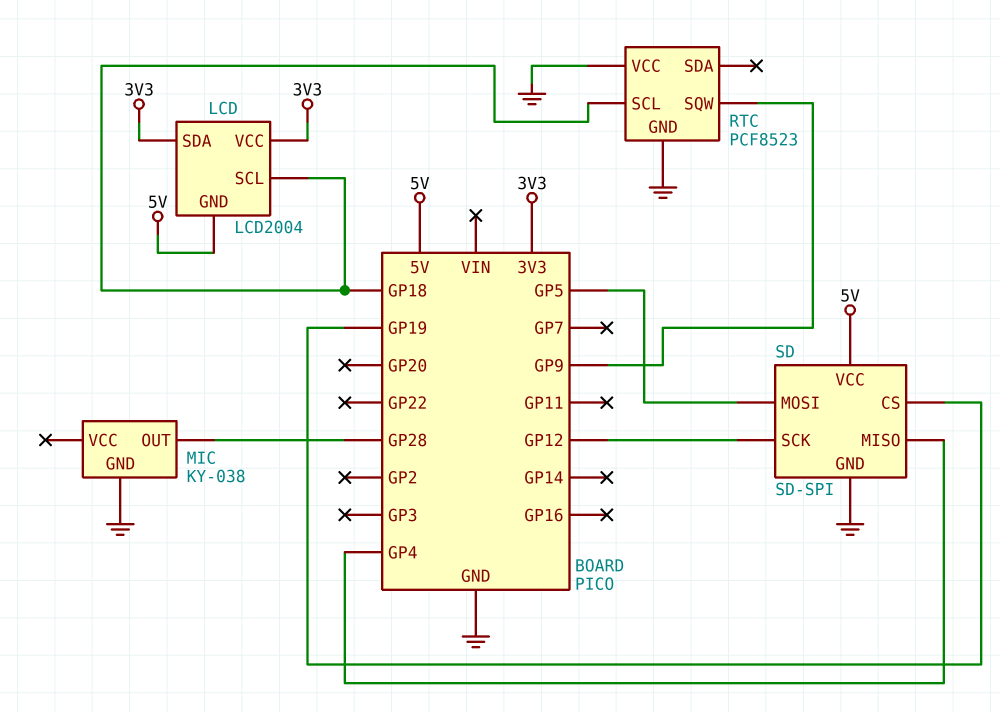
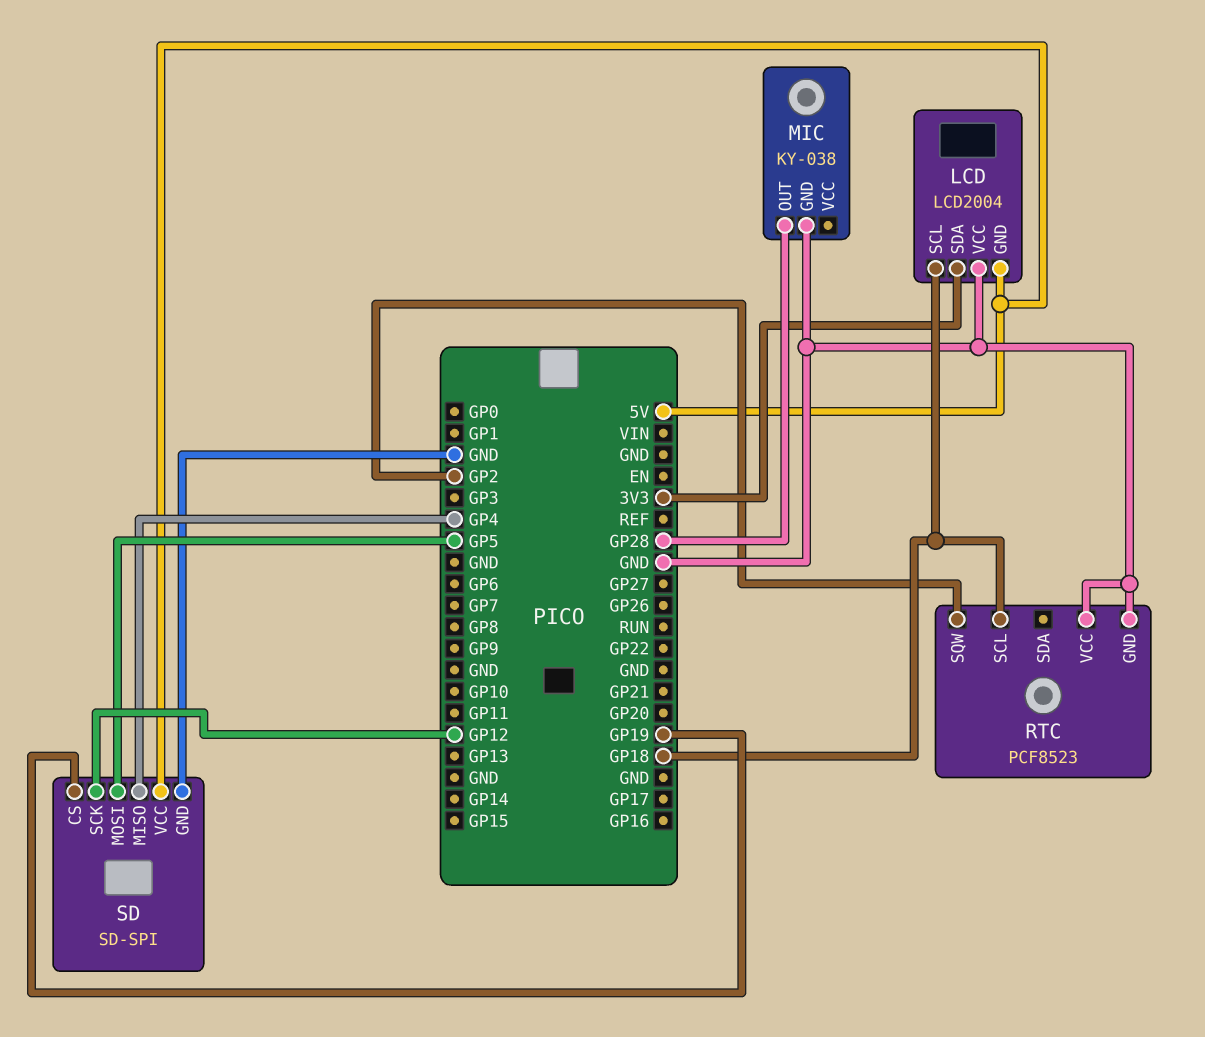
LCD pin VCC: 3V3 -> GND
RTC pin SQW: GP9 -> GP2

